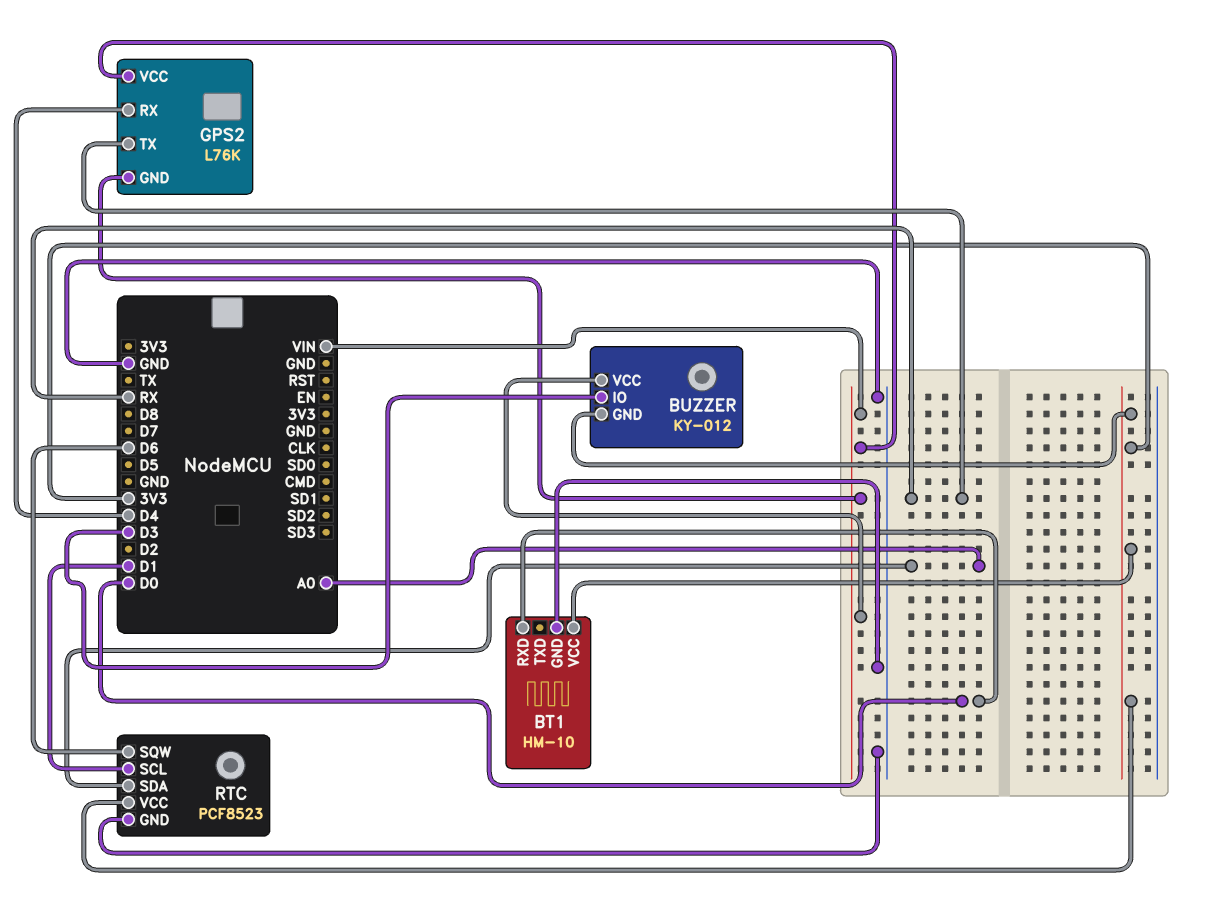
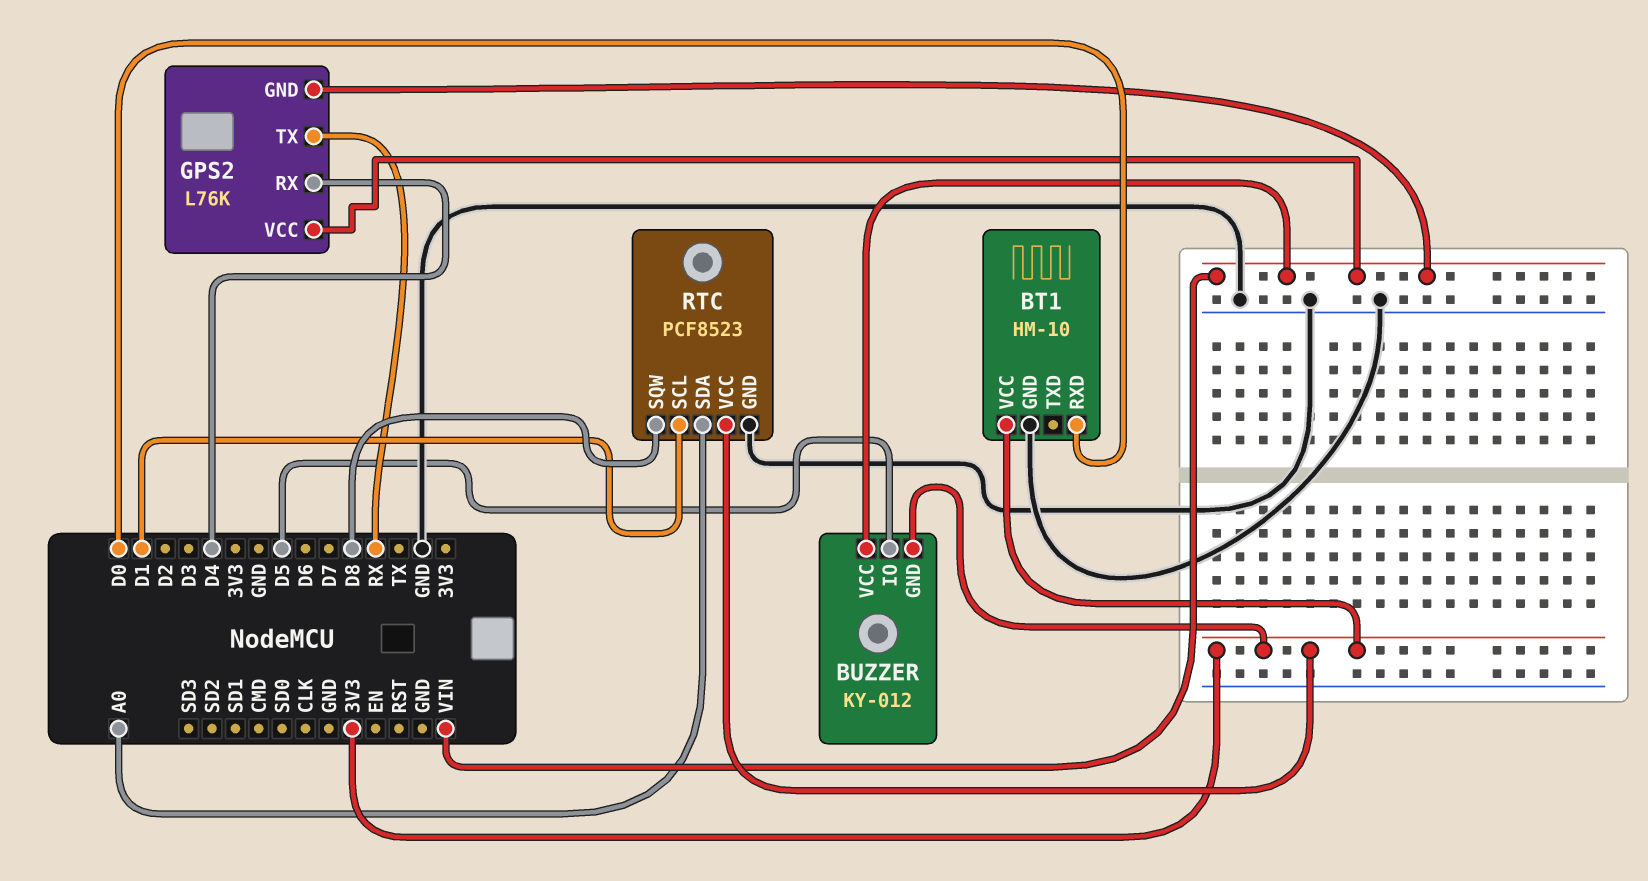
BUZZER pin IO: D3 -> D5
RTC pin SQW: D6 -> D8

